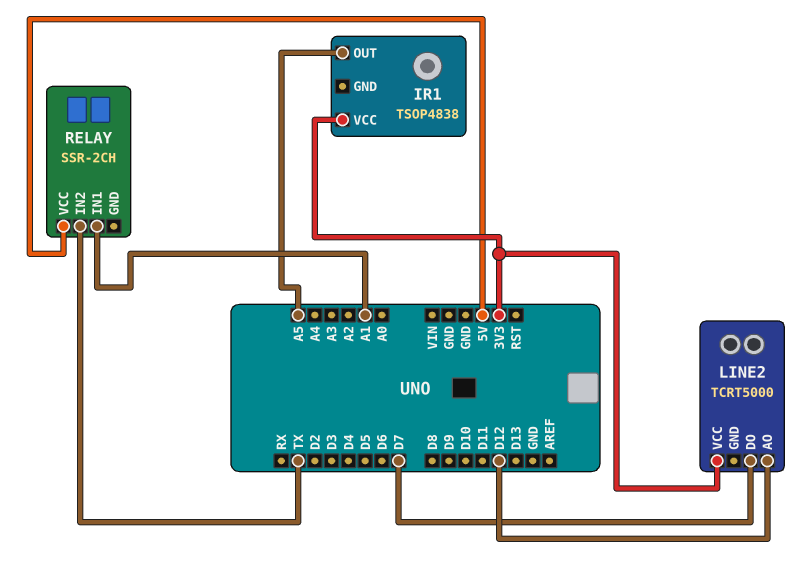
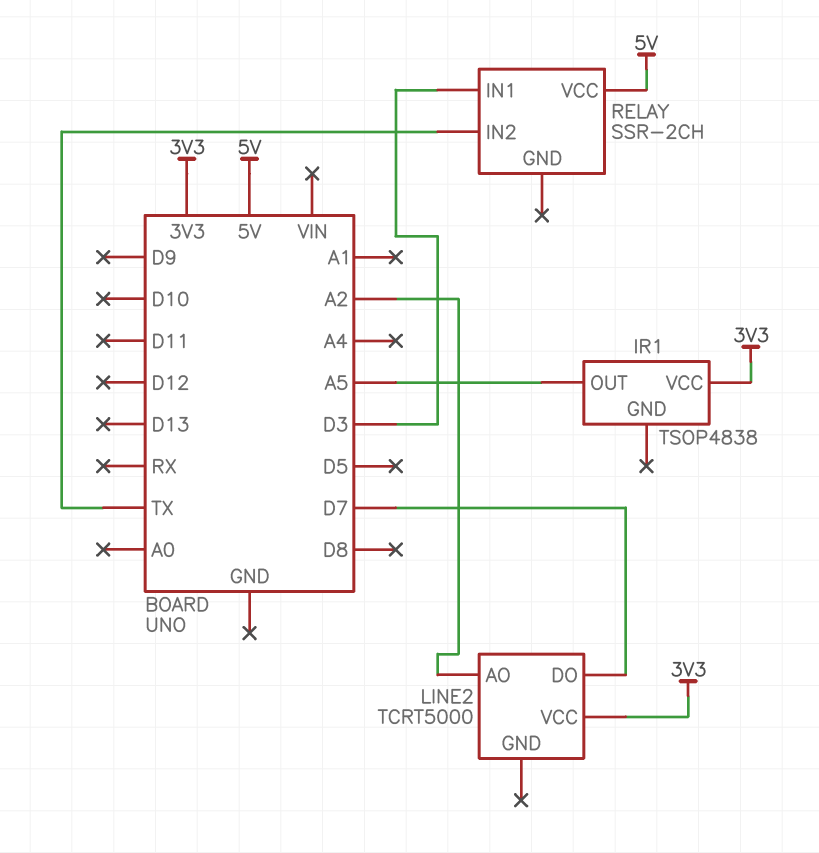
LINE2 pin AO: D12 -> A2
RELAY pin IN1: A1 -> D3

